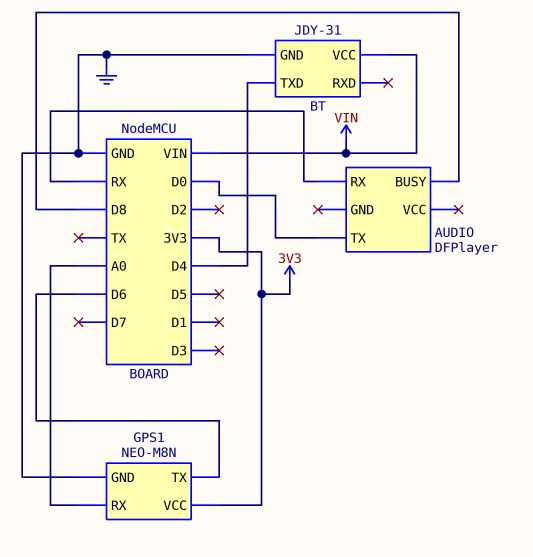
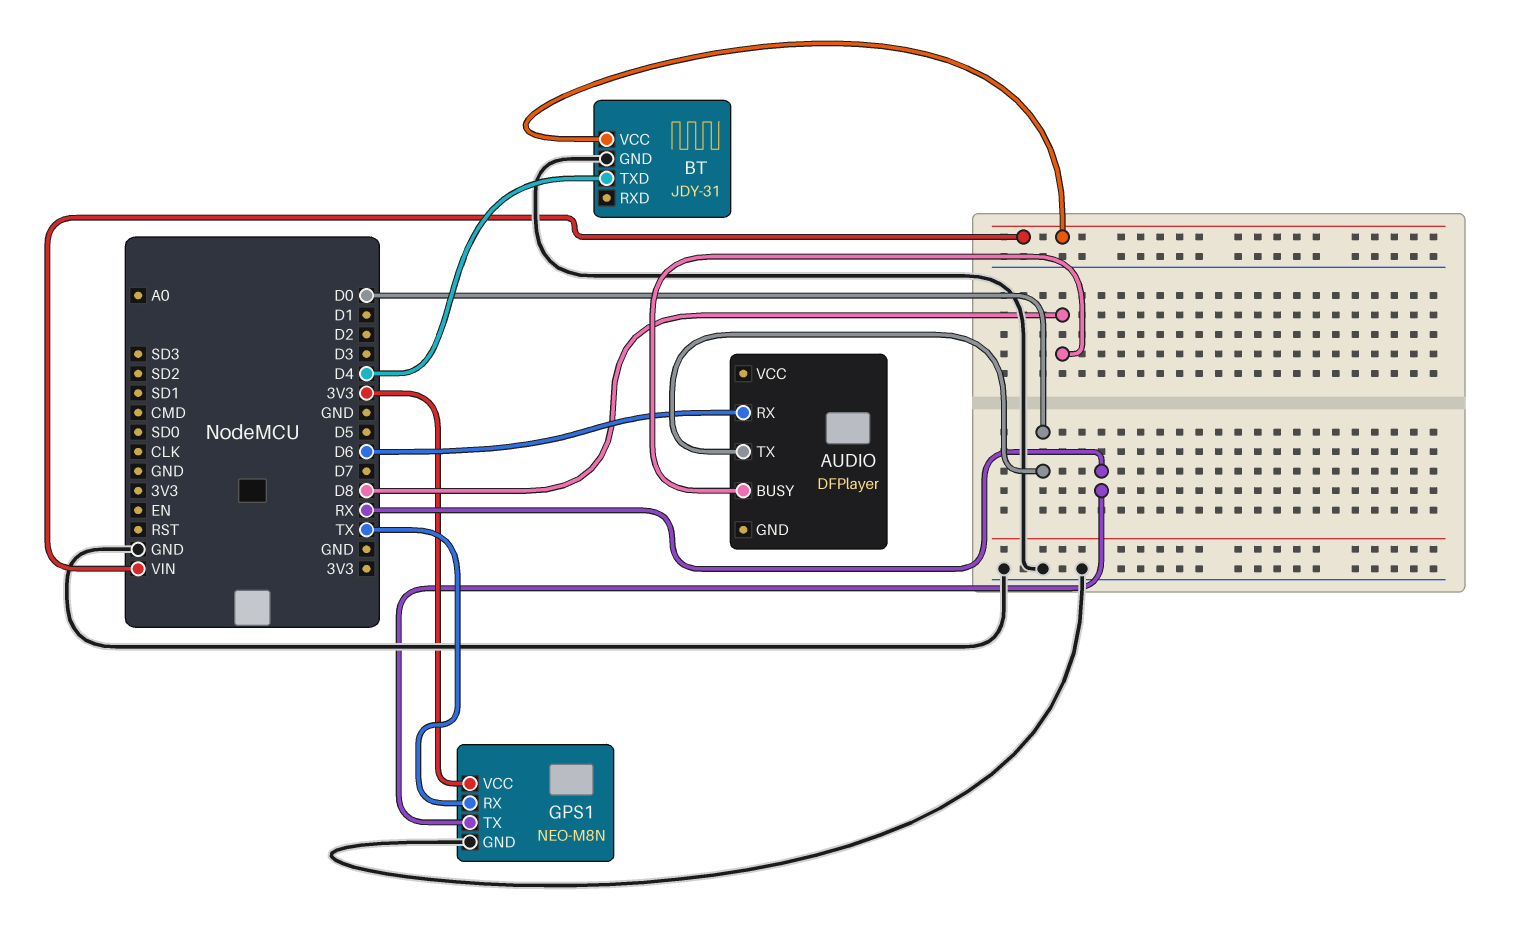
AUDIO pin RX: RX -> D6
GPS1 pin RX: A0 -> TX
GPS1 pin TX: D6 -> RX

